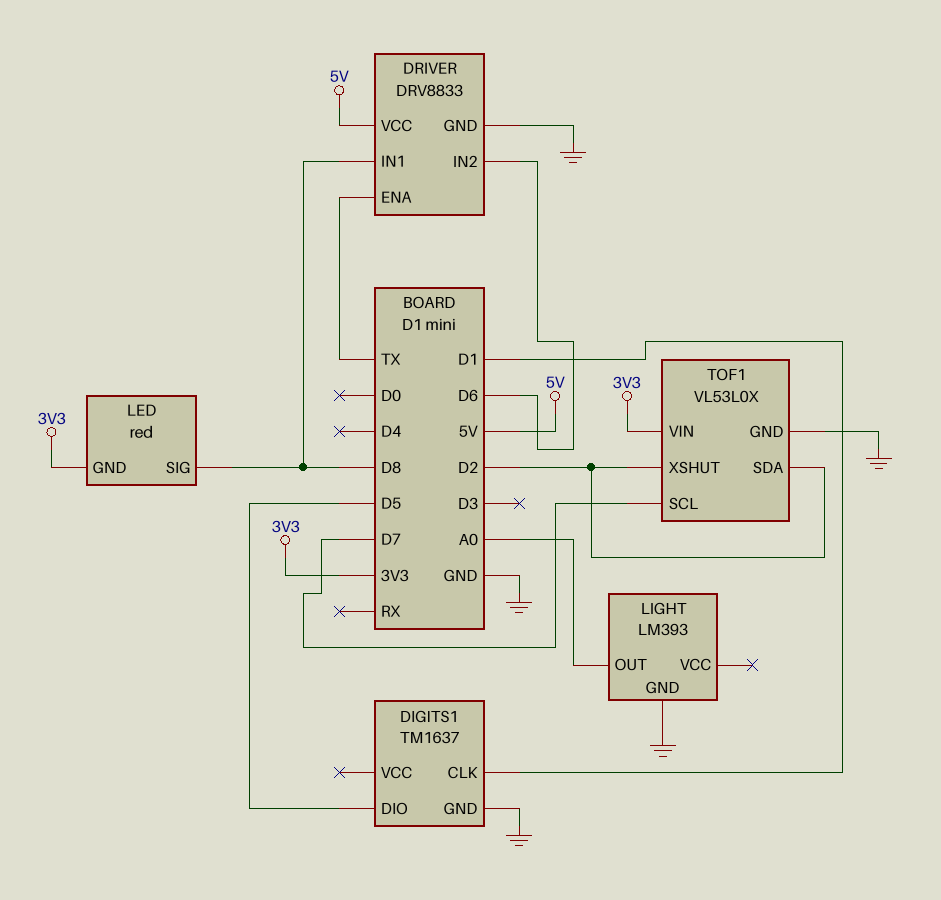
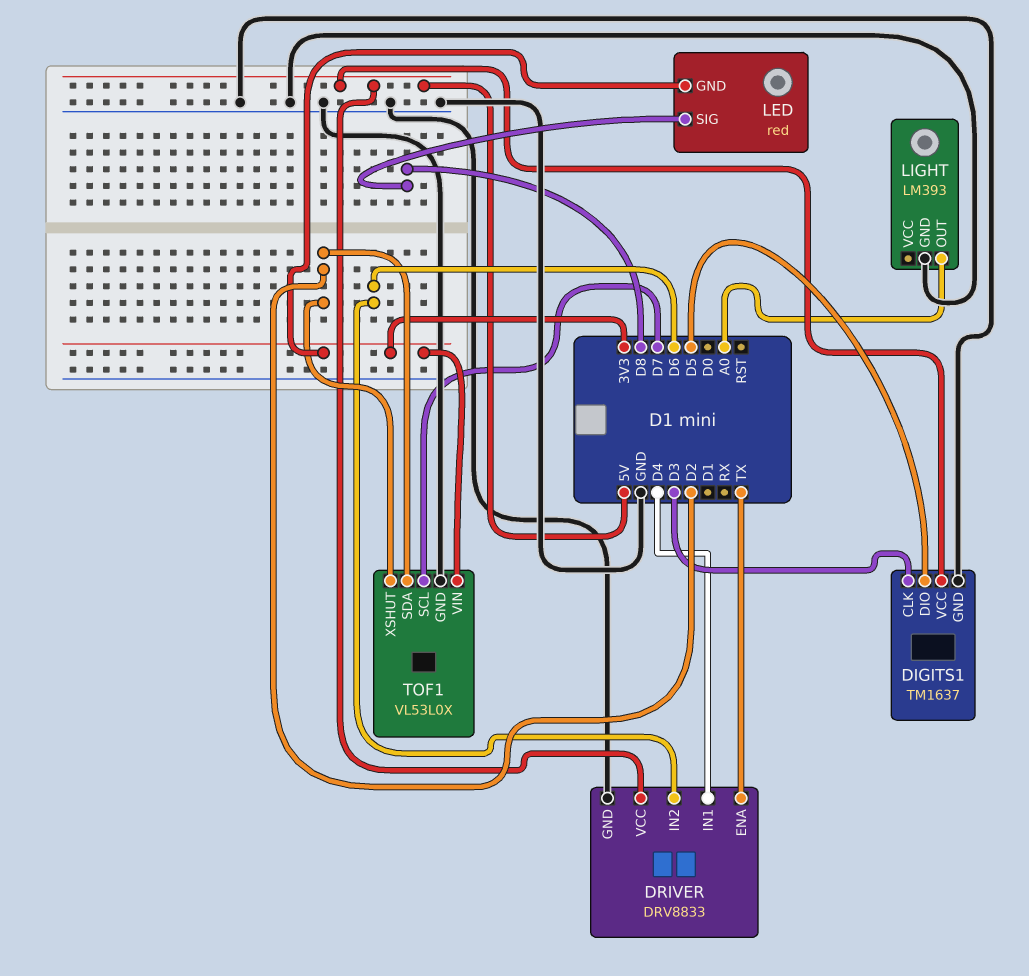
DIGITS1 pin CLK: D1 -> D3
DIGITS1 pin VCC: none -> 5V
DRIVER pin IN1: D8 -> D4

